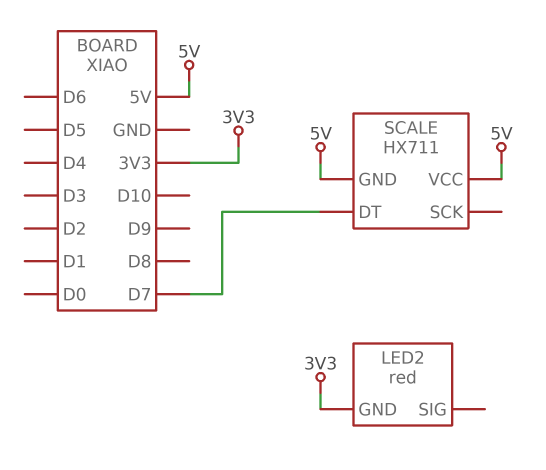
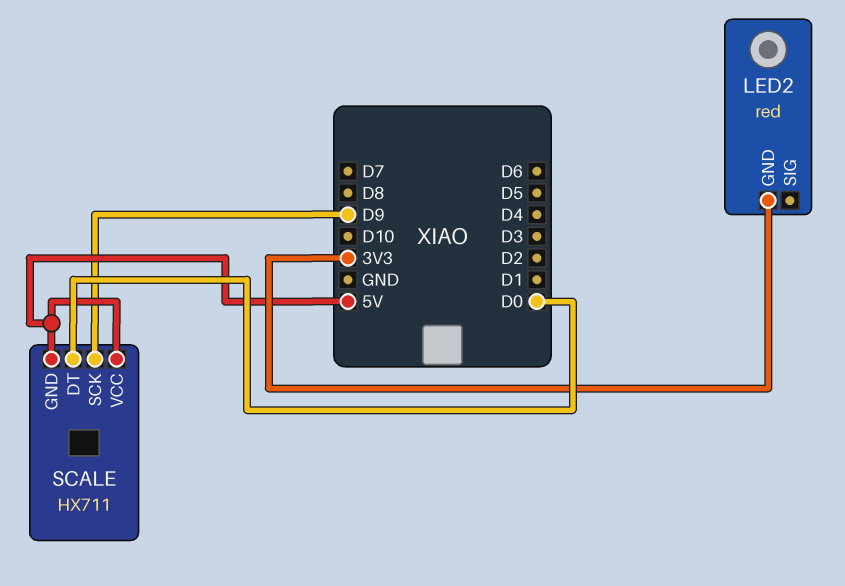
SCALE pin DT: D7 -> D0
SCALE pin SCK: none -> D9

